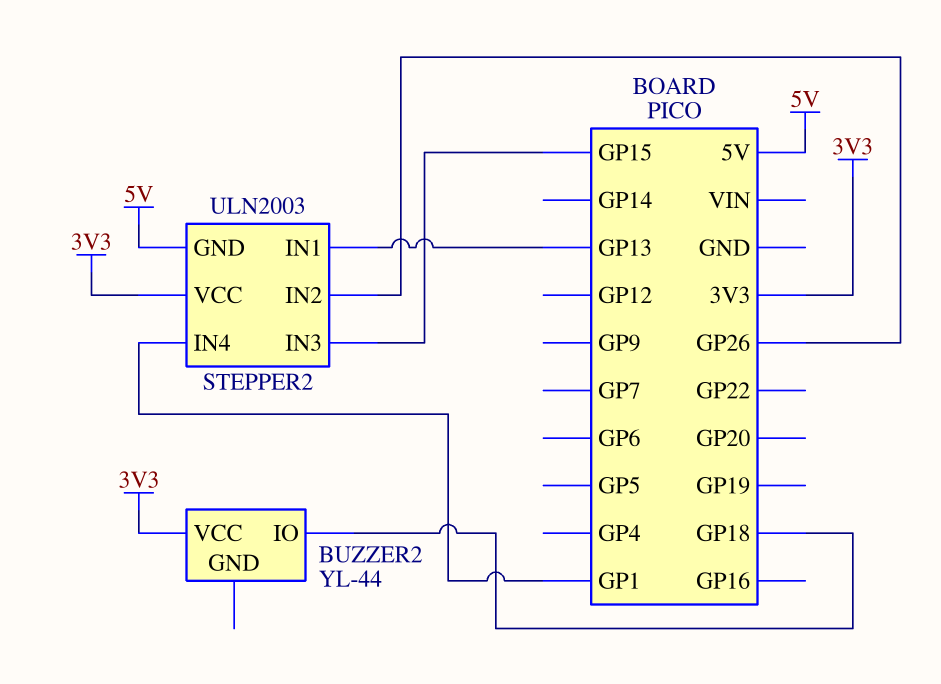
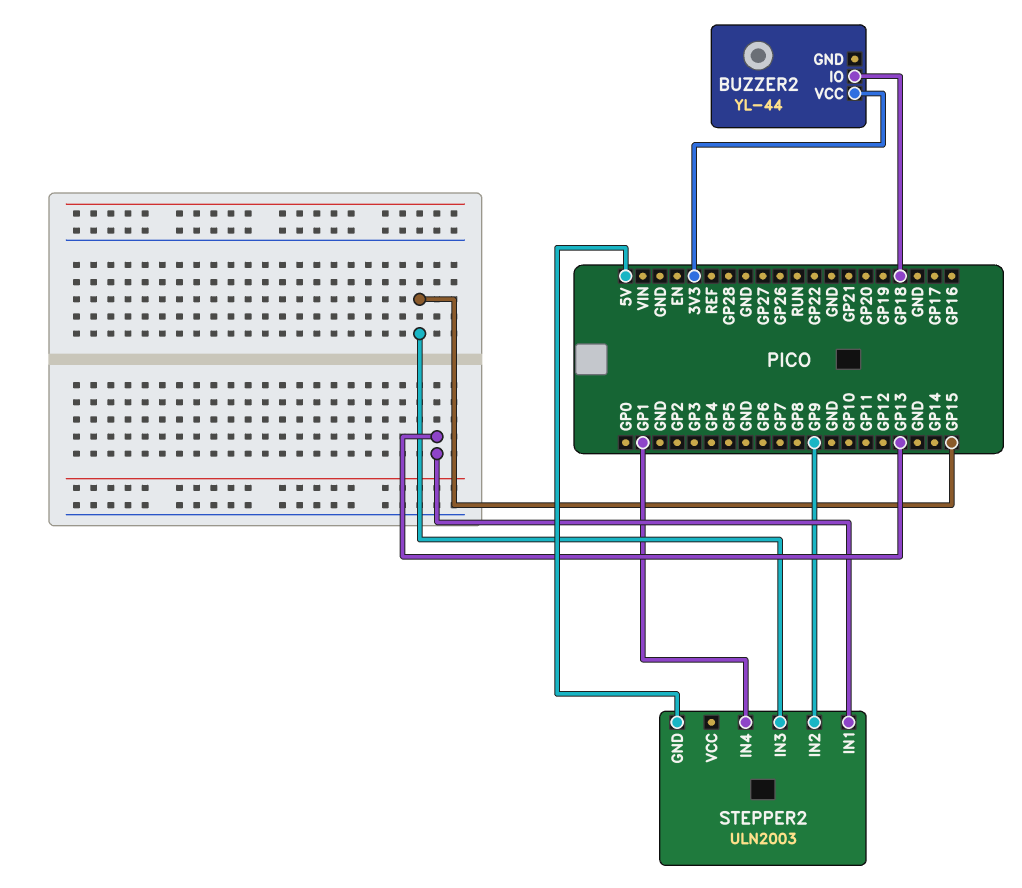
STEPPER2 pin IN2: GP26 -> GP9
STEPPER2 pin VCC: 3V3 -> none

